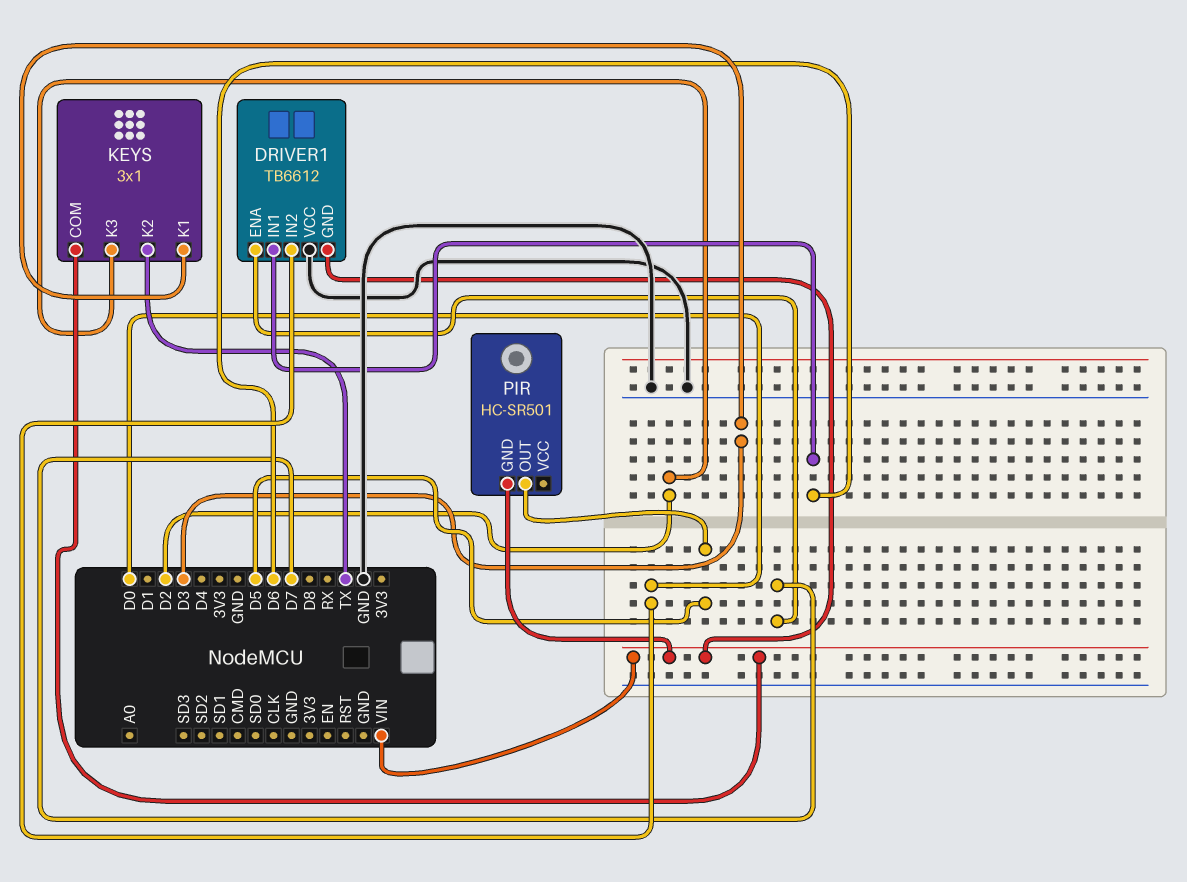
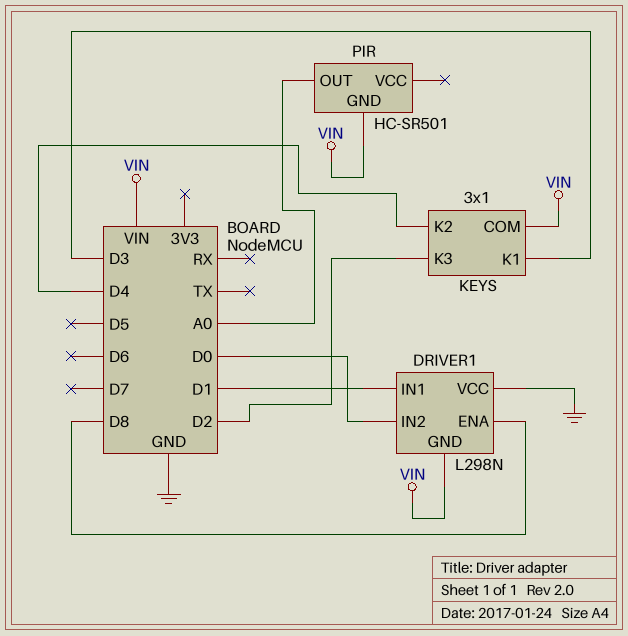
DRIVER1: TB6612 -> L298N
DRIVER1 pin ENA: D7 -> D8
DRIVER1 pin IN1: D6 -> D1
KEYS pin K2: TX -> D4
PIR pin OUT: D5 -> A0

